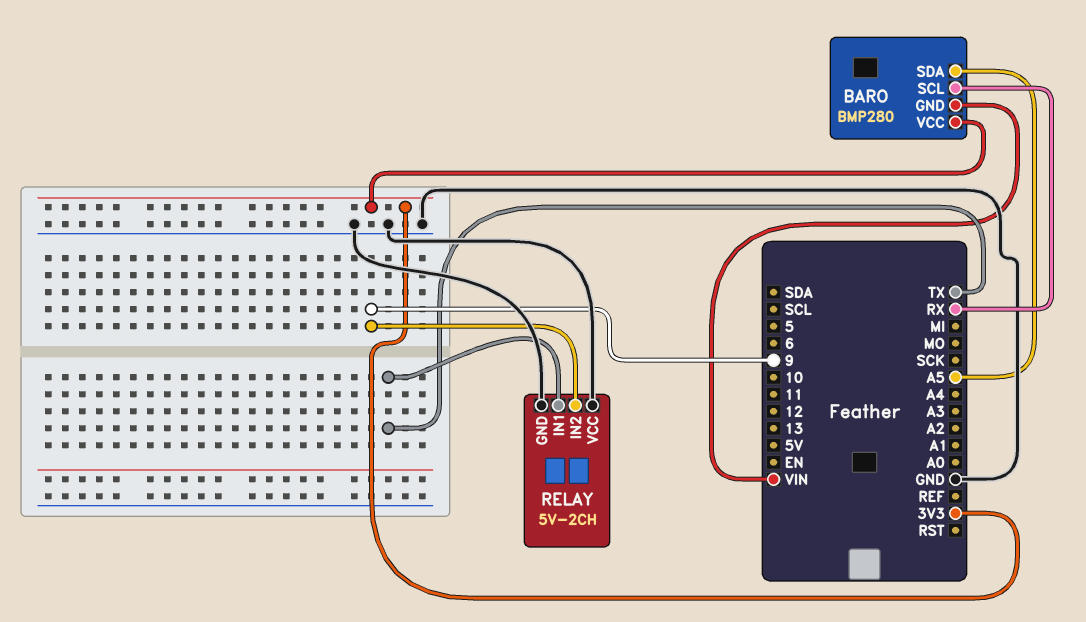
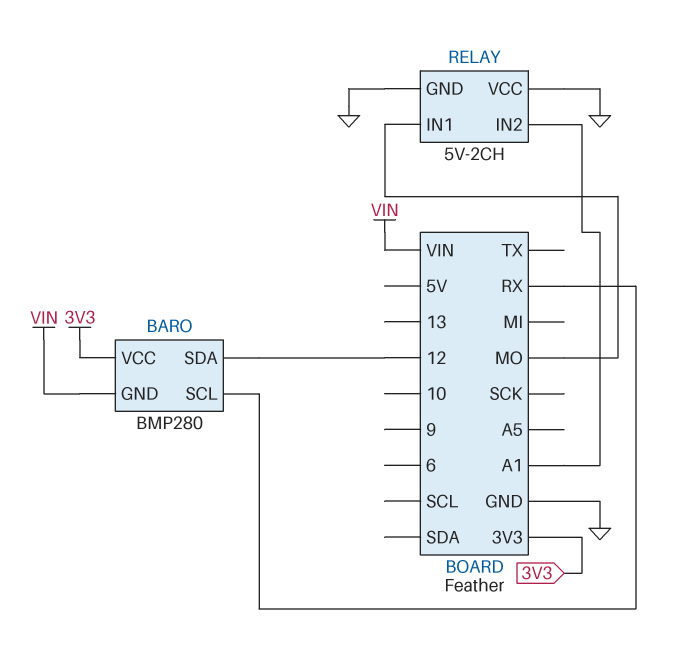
BARO pin SDA: A5 -> 12
RELAY pin IN1: TX -> MO
RELAY pin IN2: 9 -> A1

